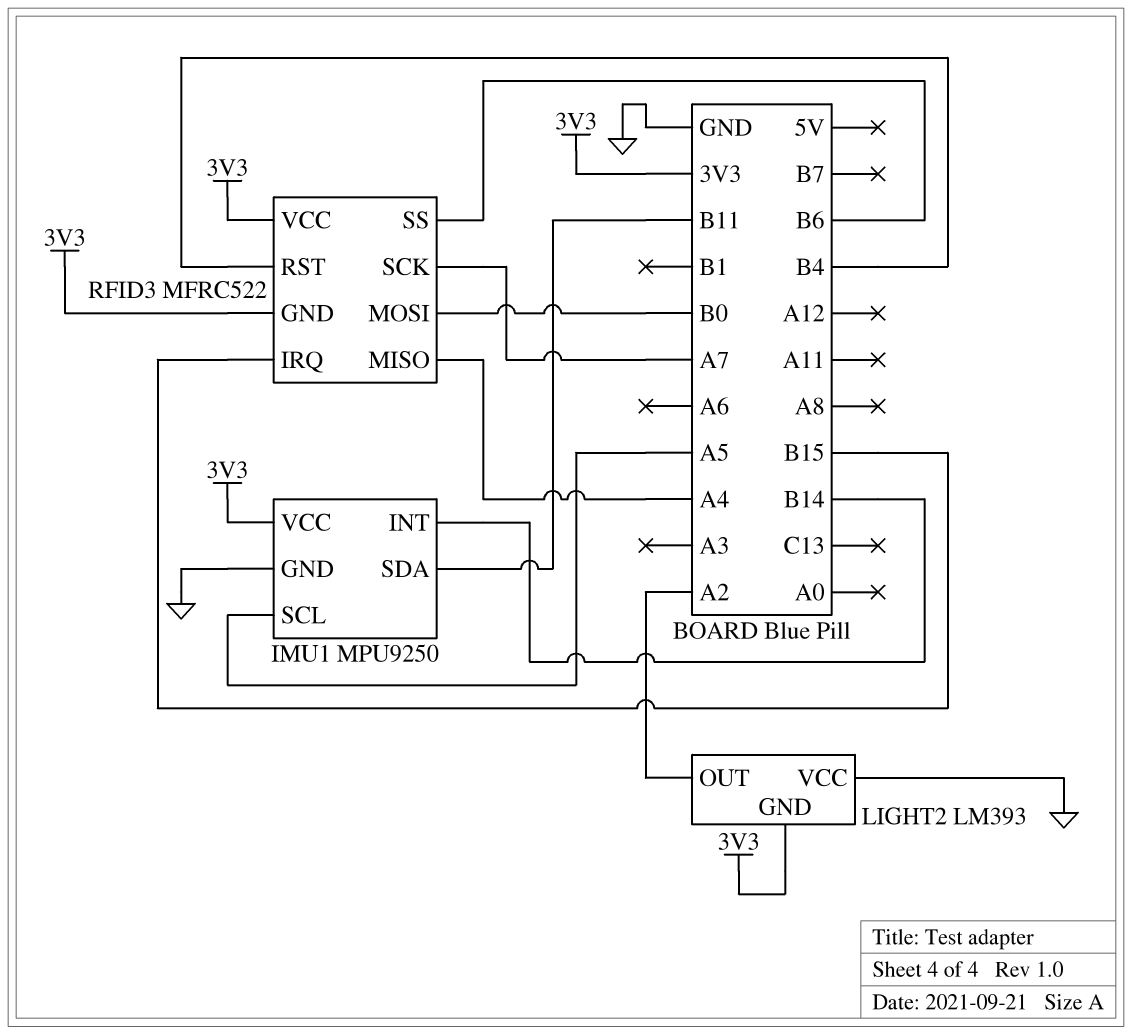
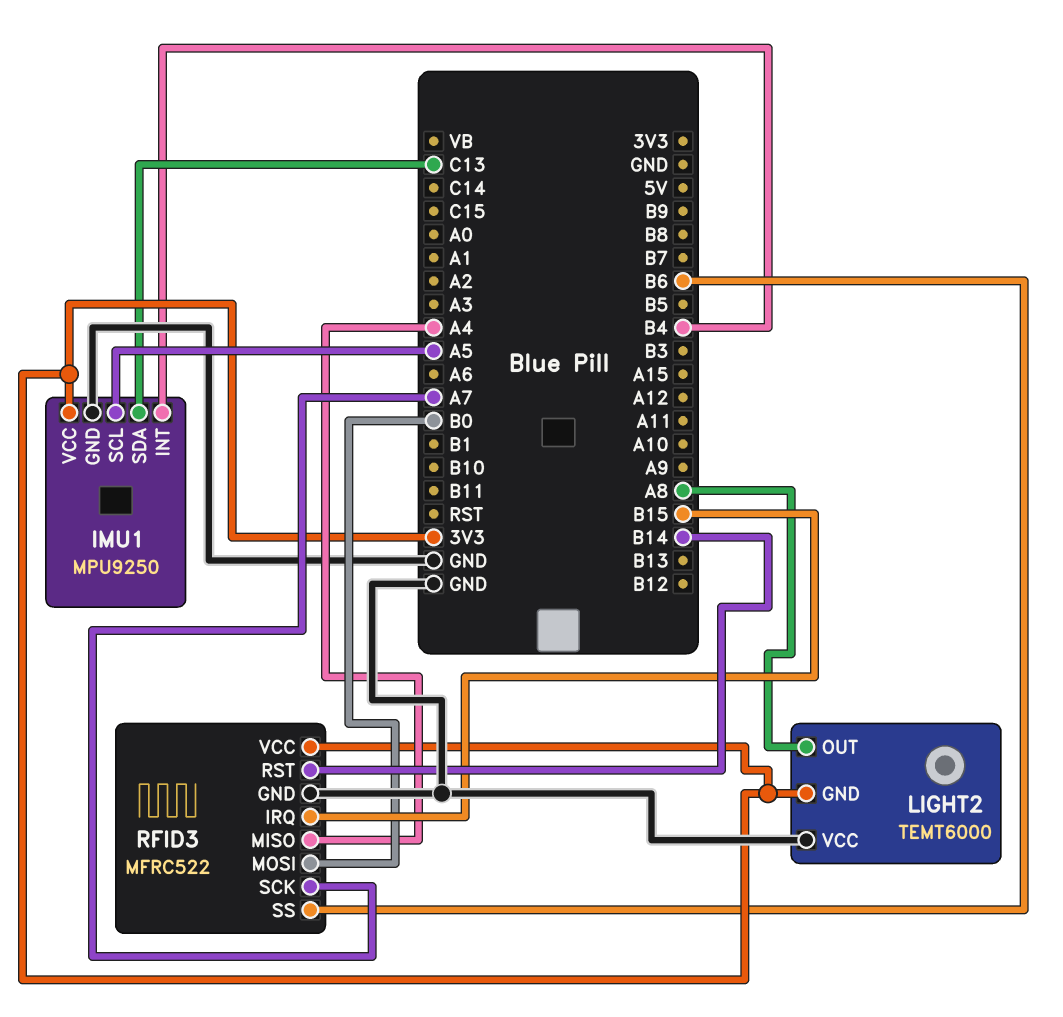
IMU1 pin INT: B14 -> B4
IMU1 pin SDA: B11 -> C13
LIGHT2: LM393 -> TEMT6000
LIGHT2 pin OUT: A2 -> A8
RFID3 pin GND: 3V3 -> GND
RFID3 pin RST: B4 -> B14

